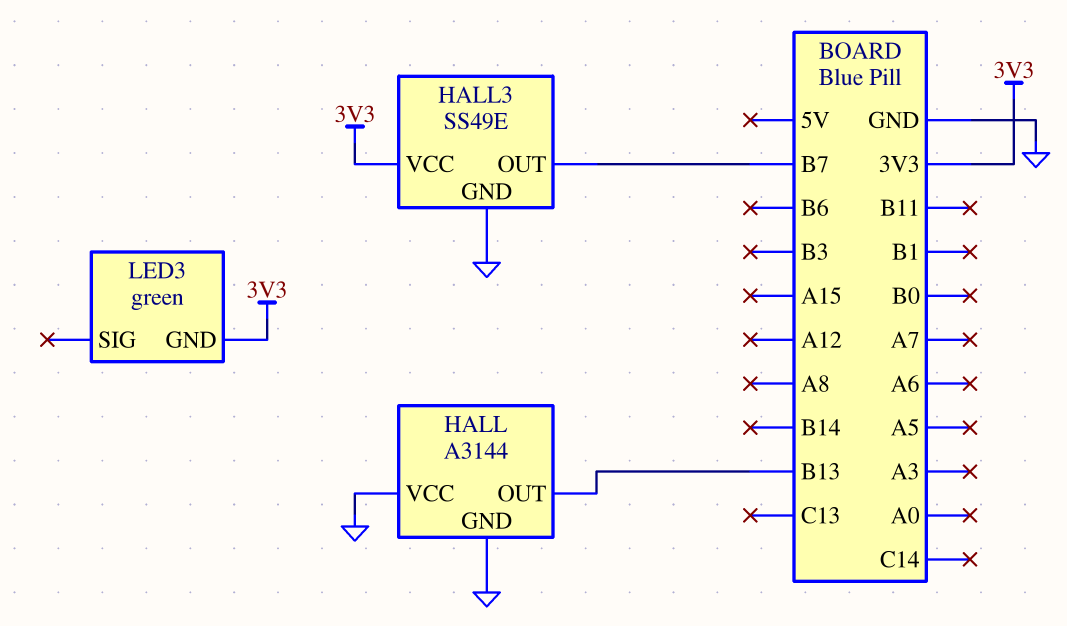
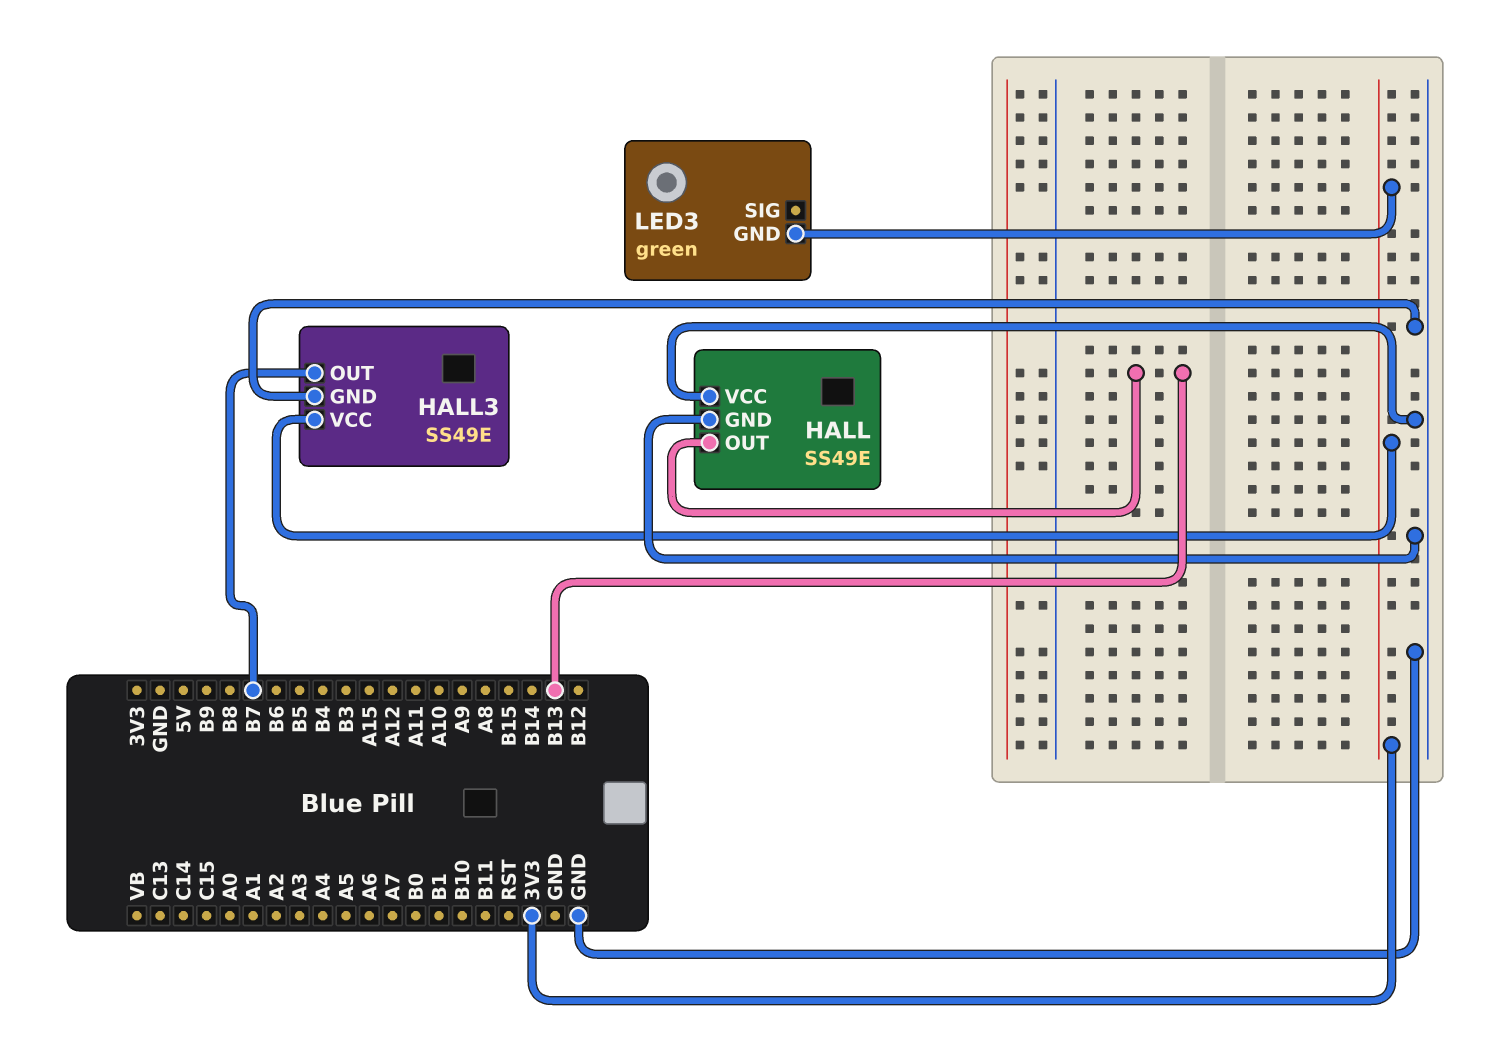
HALL: A3144 -> SS49E

